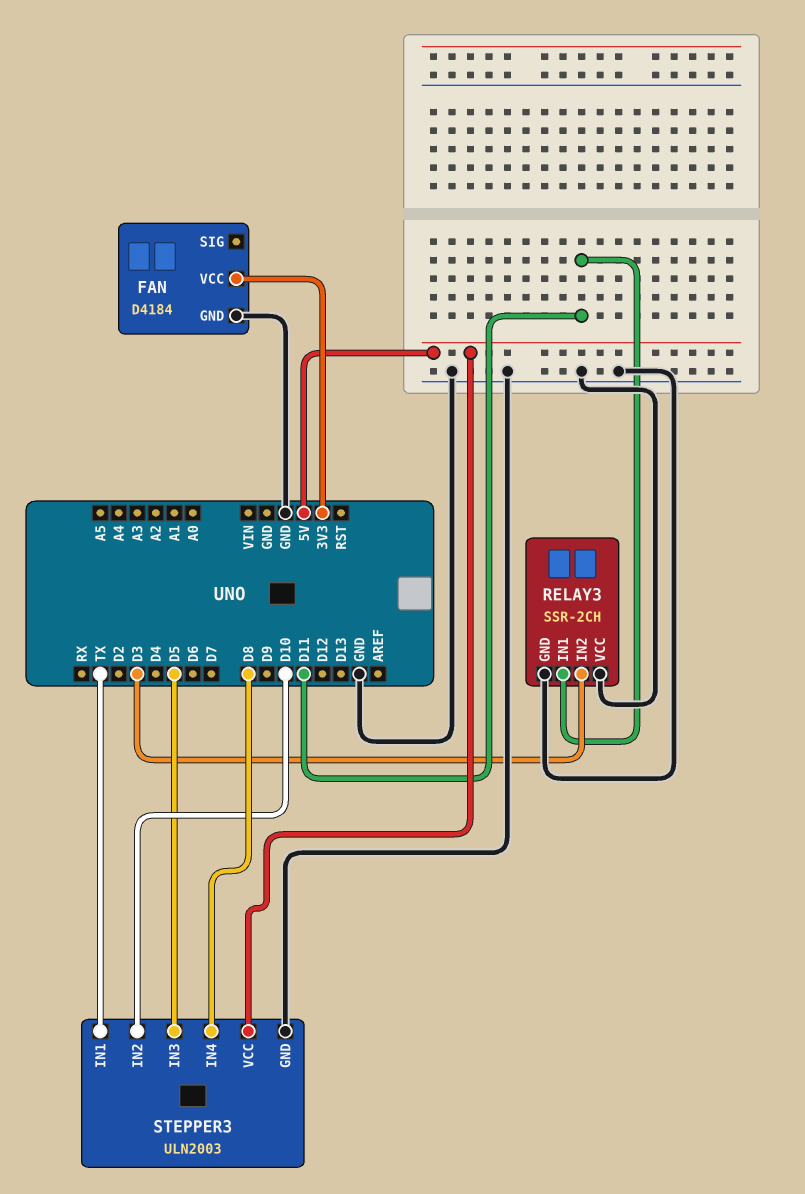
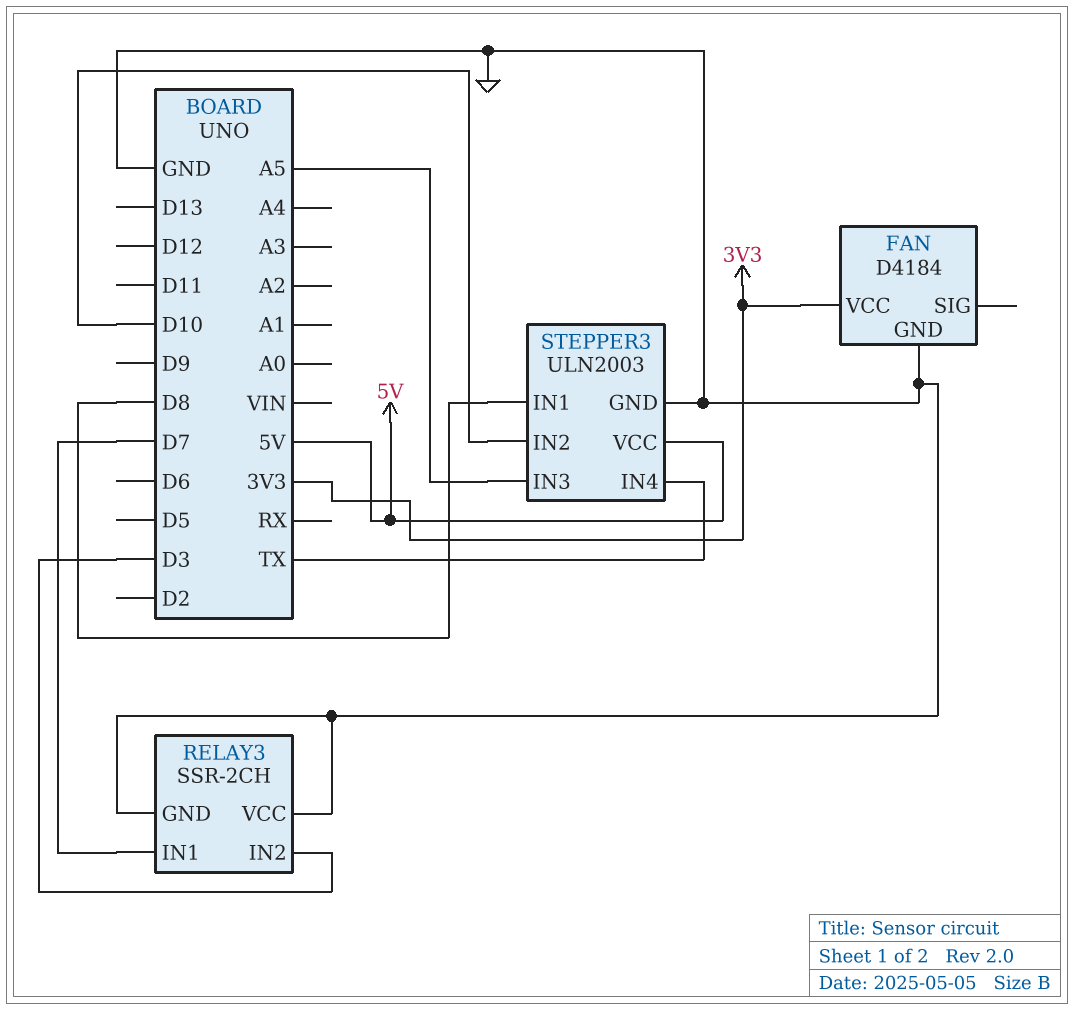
RELAY3 pin IN1: D11 -> D7
STEPPER3 pin IN1: TX -> D8
STEPPER3 pin IN3: D5 -> A5
STEPPER3 pin IN4: D8 -> TX

